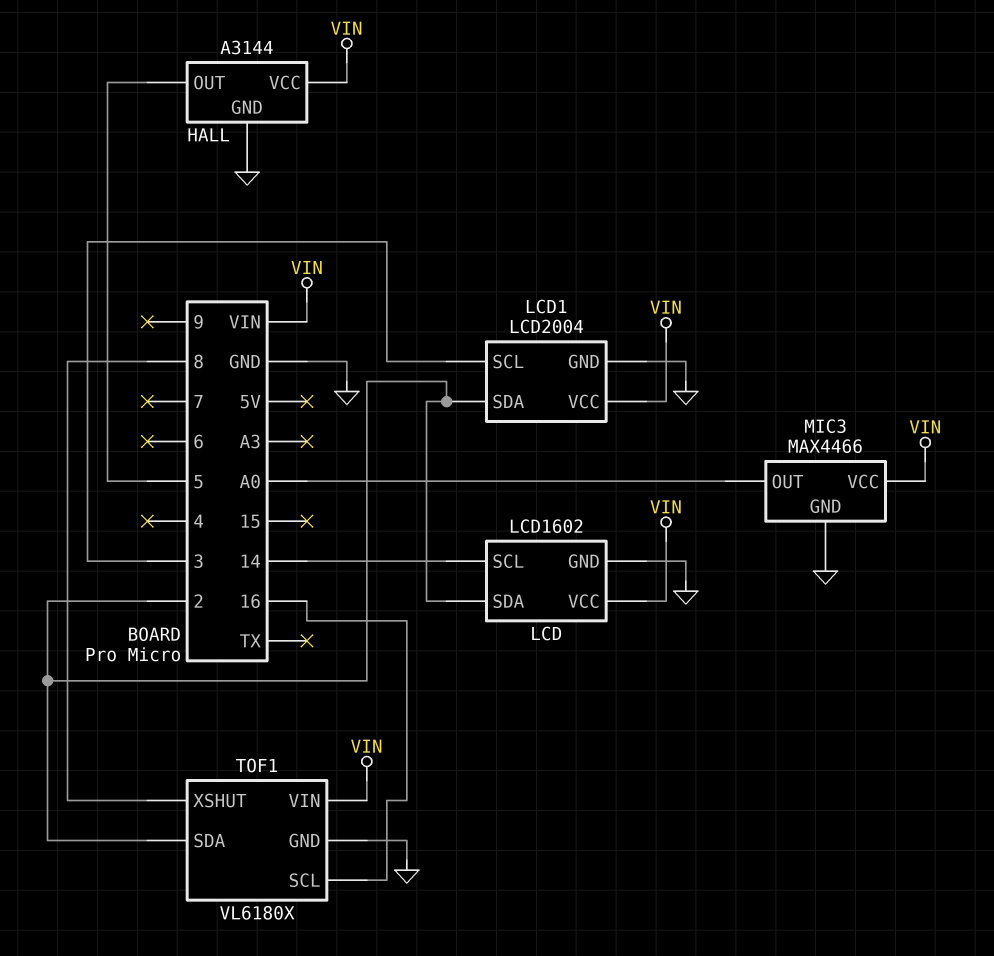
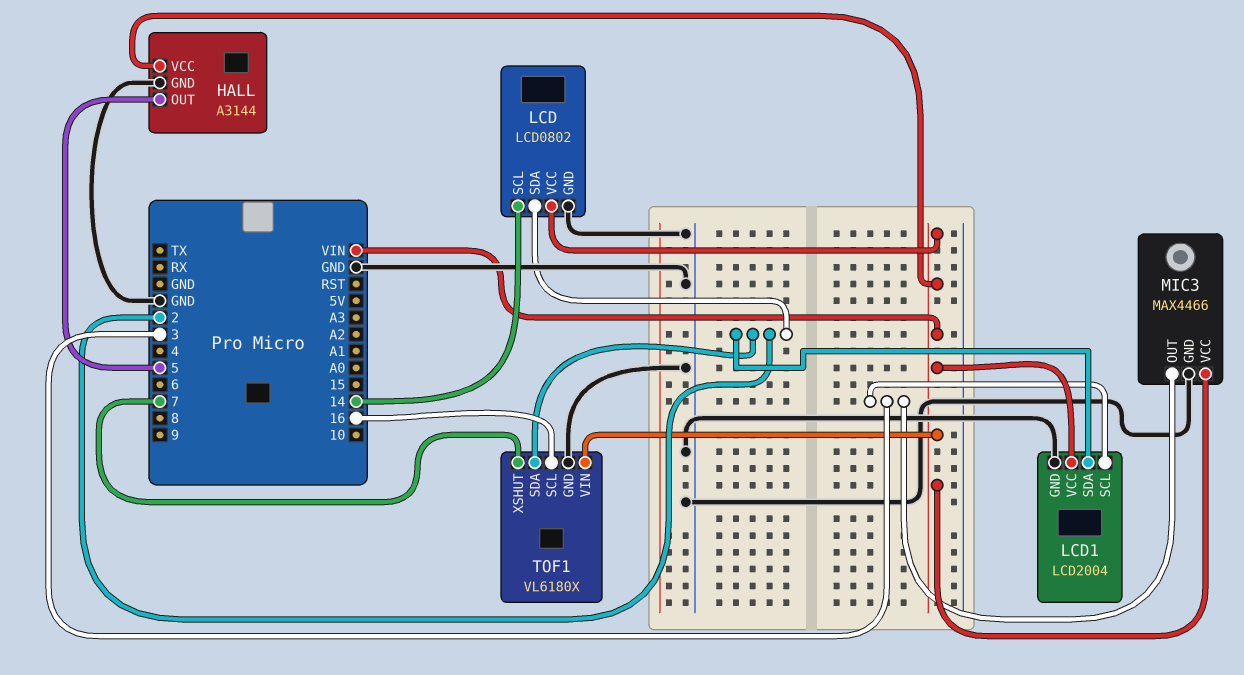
LCD: LCD1602 -> LCD0802
MIC3 pin OUT: A0 -> 3
TOF1 pin XSHUT: 8 -> 7

